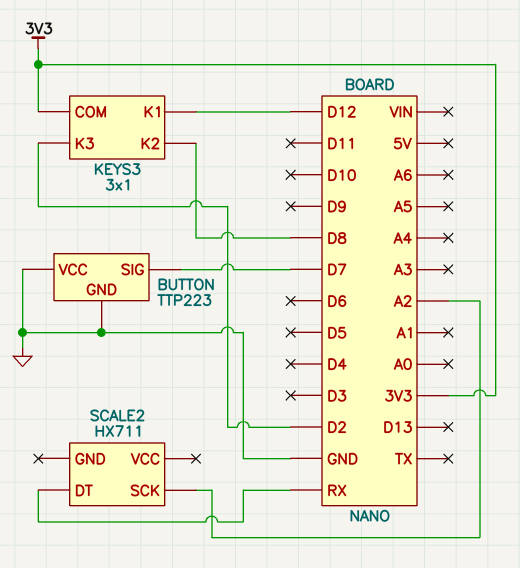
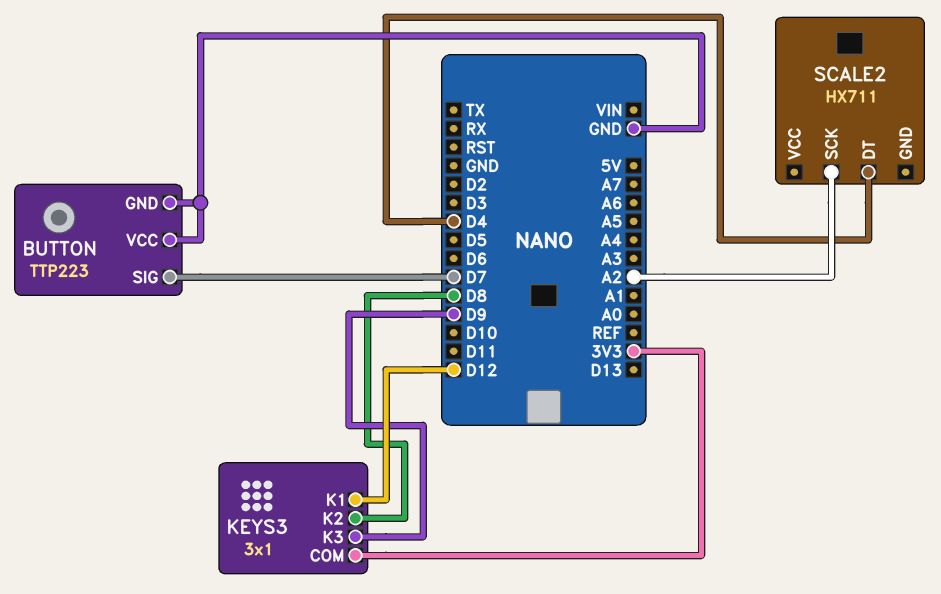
KEYS3 pin K3: D2 -> D9
SCALE2 pin DT: RX -> D4

